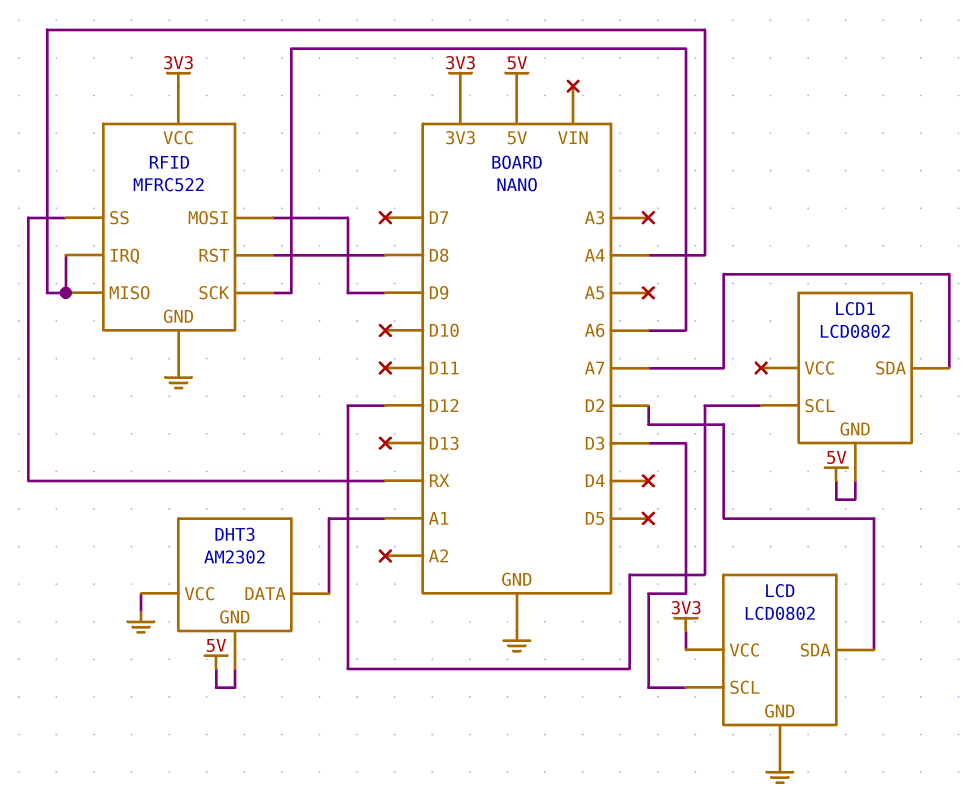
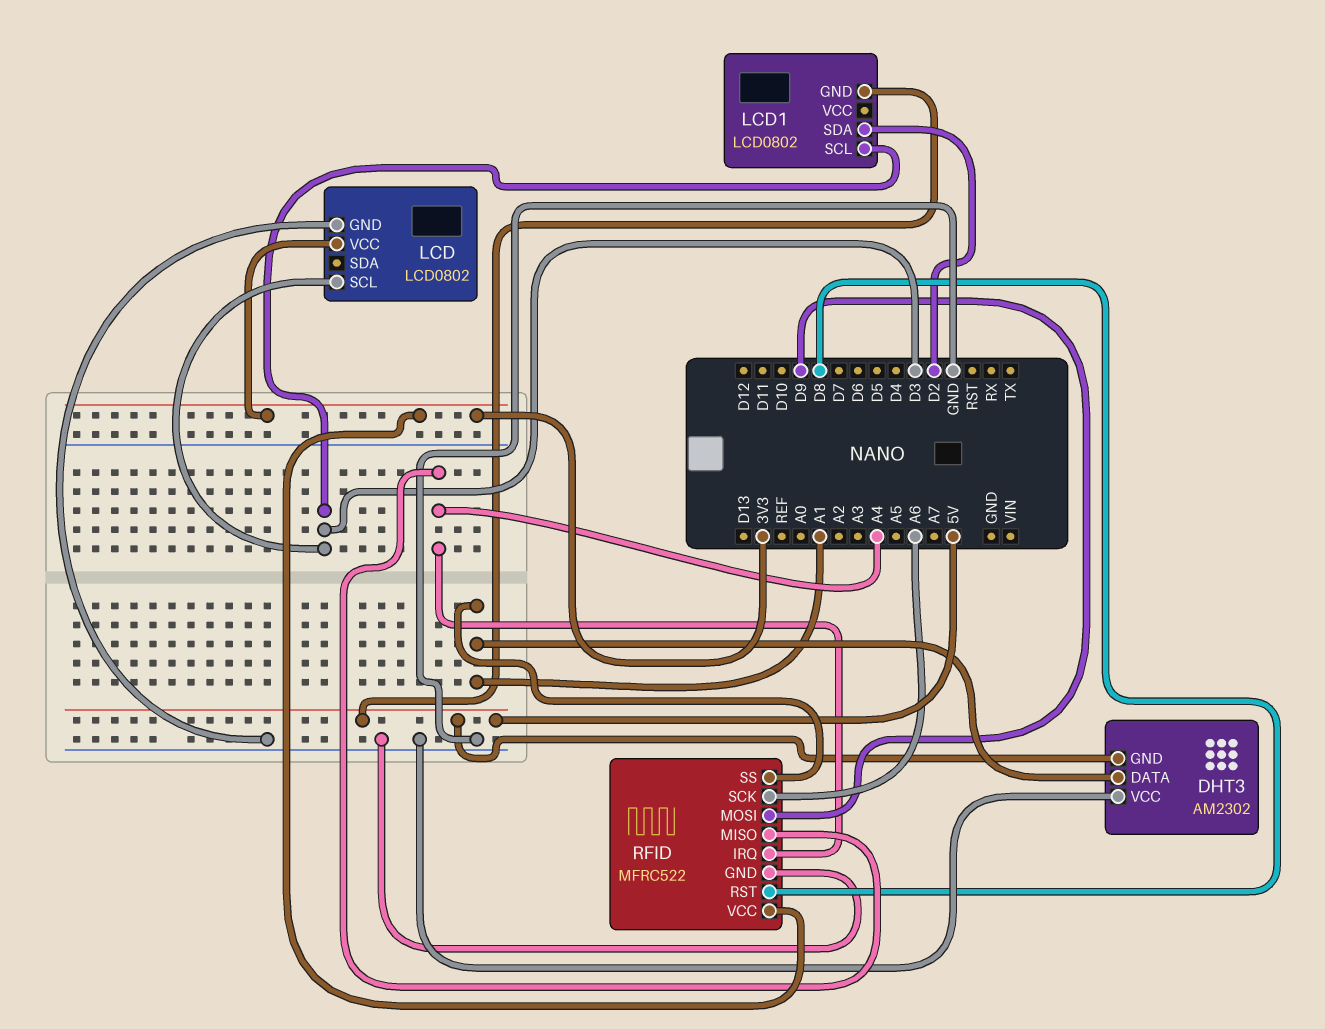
LCD pin SDA: D2 -> none
LCD1 pin SCL: D12 -> D3
LCD1 pin SDA: A7 -> D2
RFID pin SS: RX -> A1

